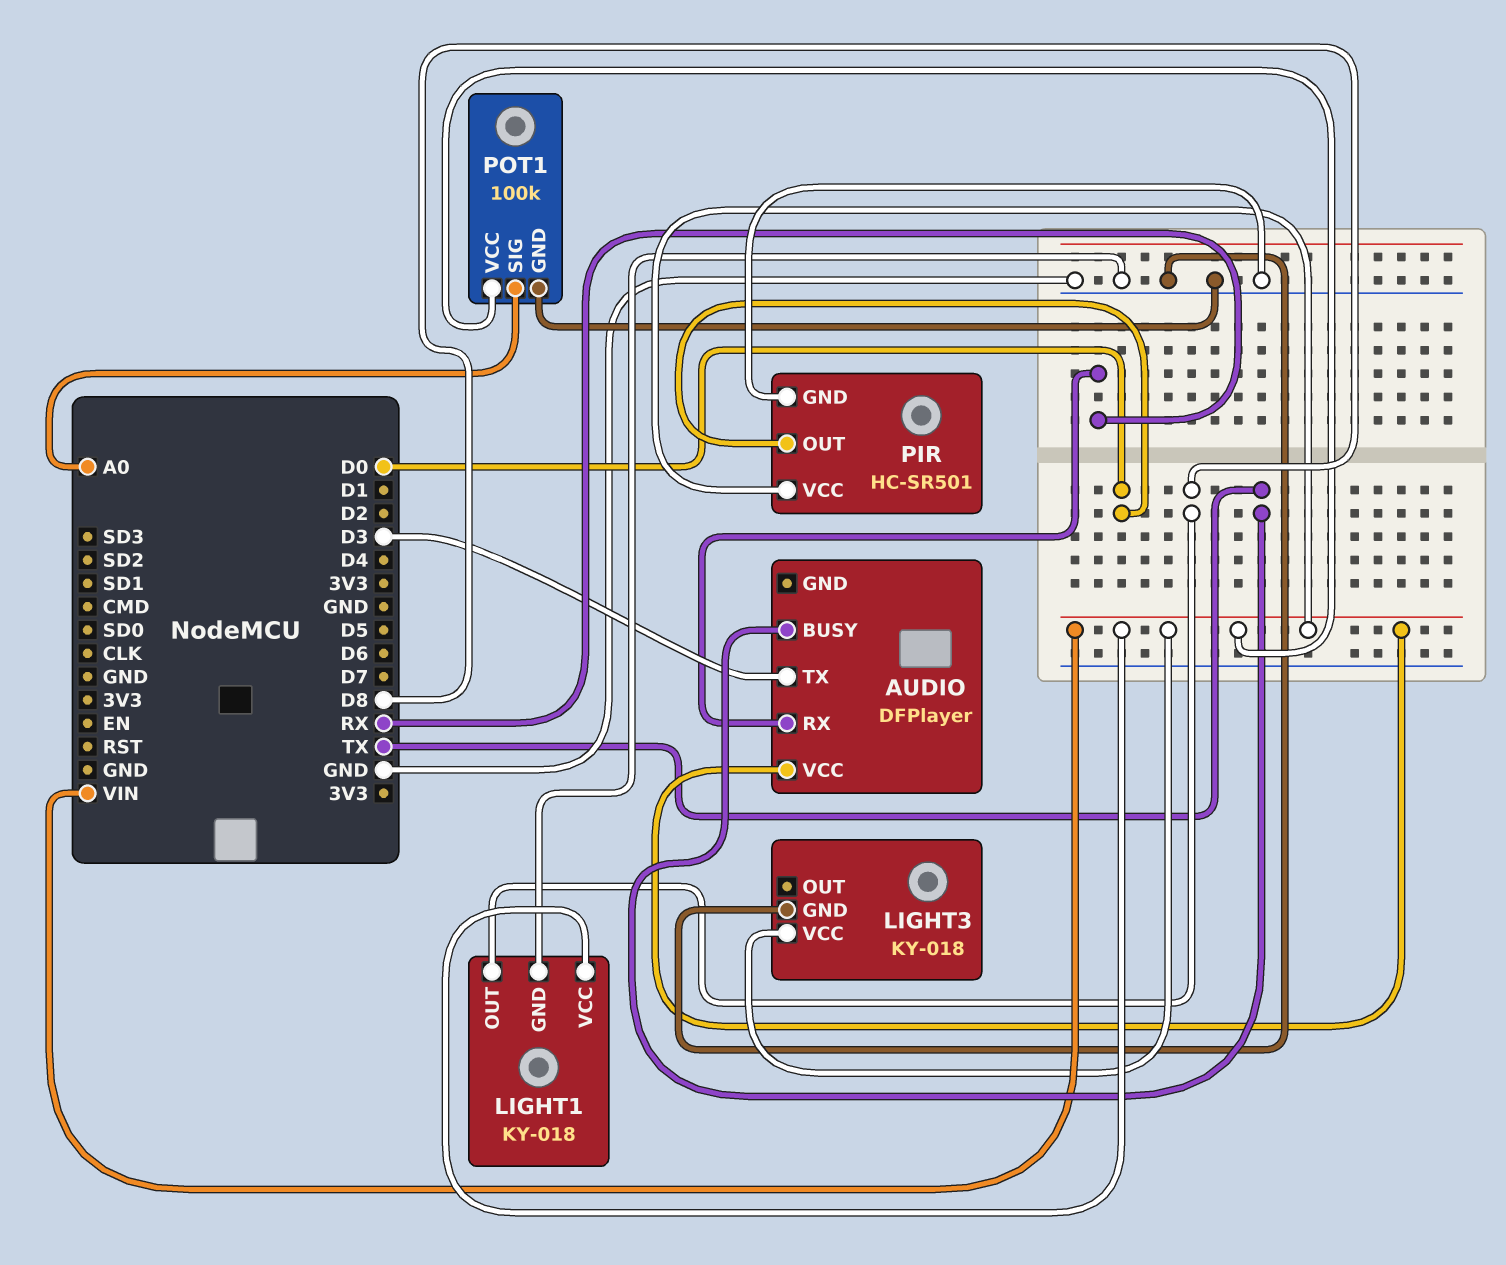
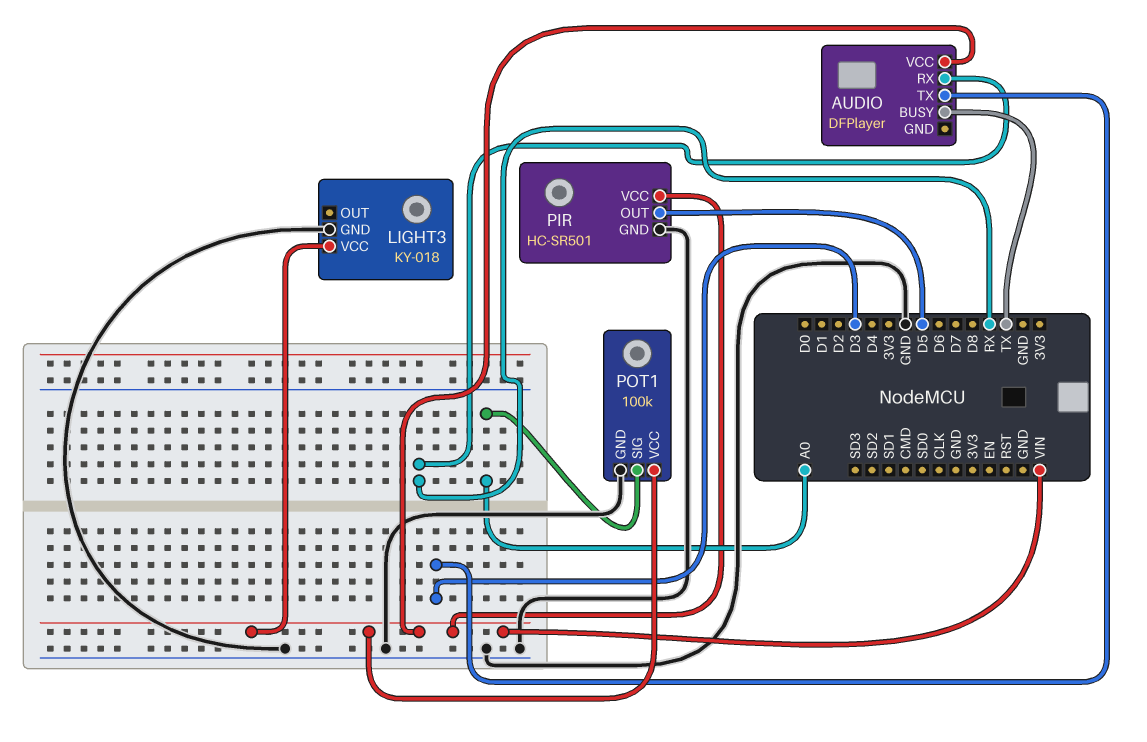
LIGHT1: KY-018 -> none
LIGHT1 pin GND: GND -> none
LIGHT1 pin OUT: D8 -> none
LIGHT1 pin VCC: VIN -> none
PIR pin OUT: D0 -> D5

